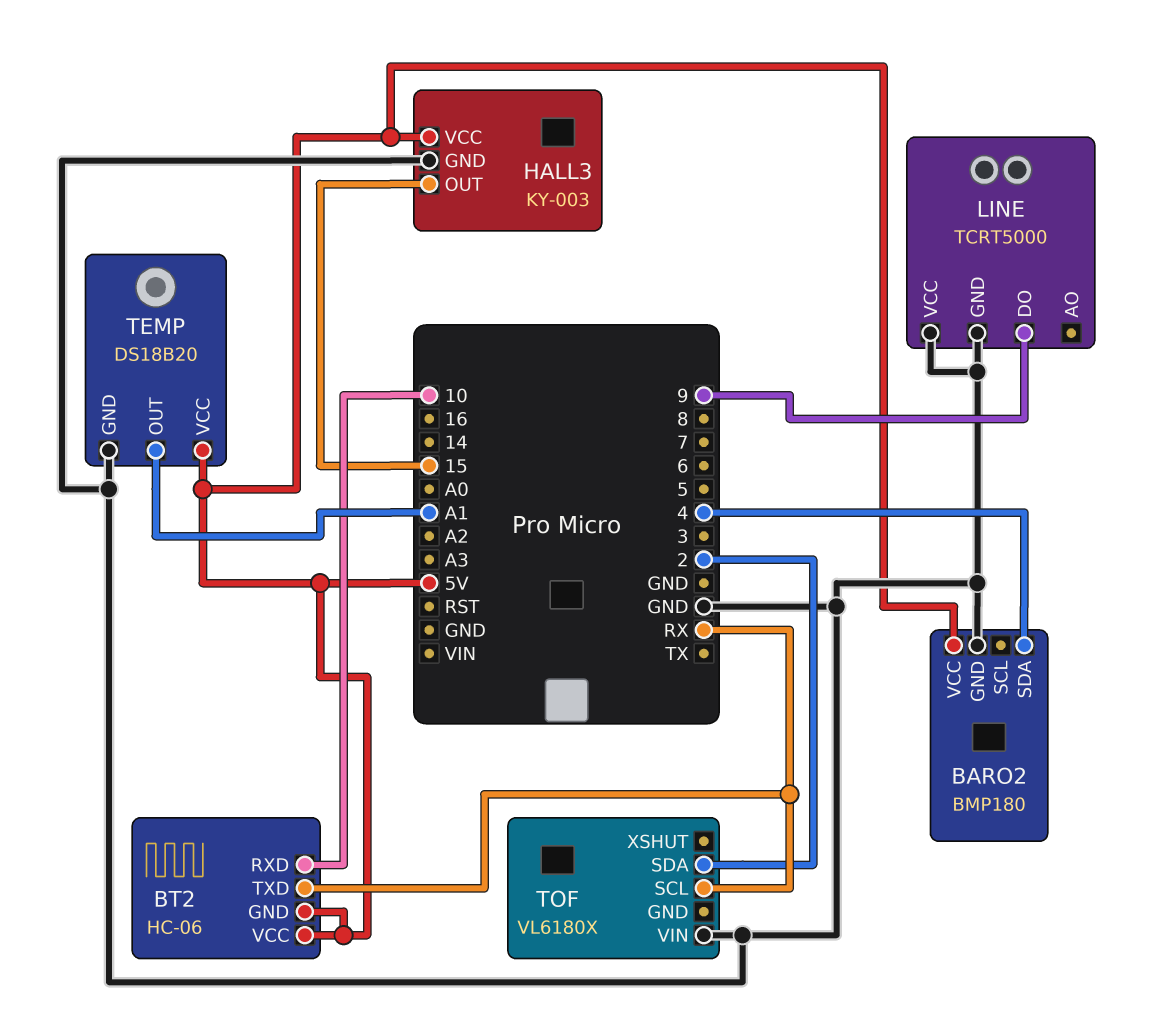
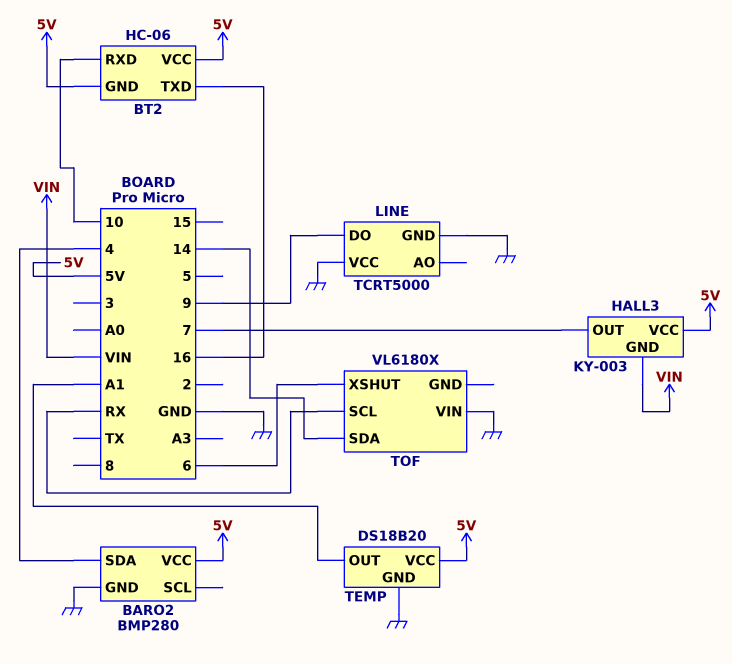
BARO2: BMP180 -> BMP280
BT2 pin TXD: RX -> 16
HALL3 pin GND: GND -> VIN
HALL3 pin OUT: 15 -> 7
TOF pin SDA: 2 -> 14
TOF pin XSHUT: none -> 6

